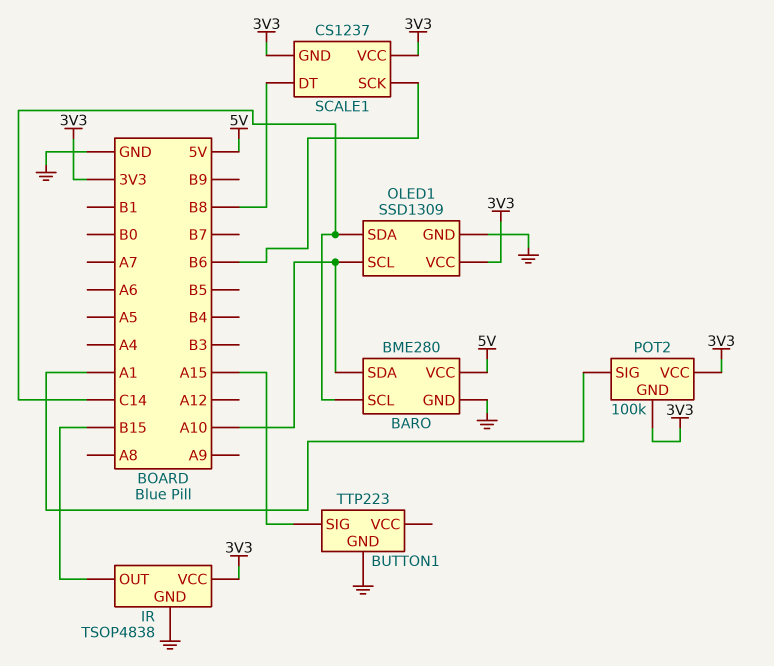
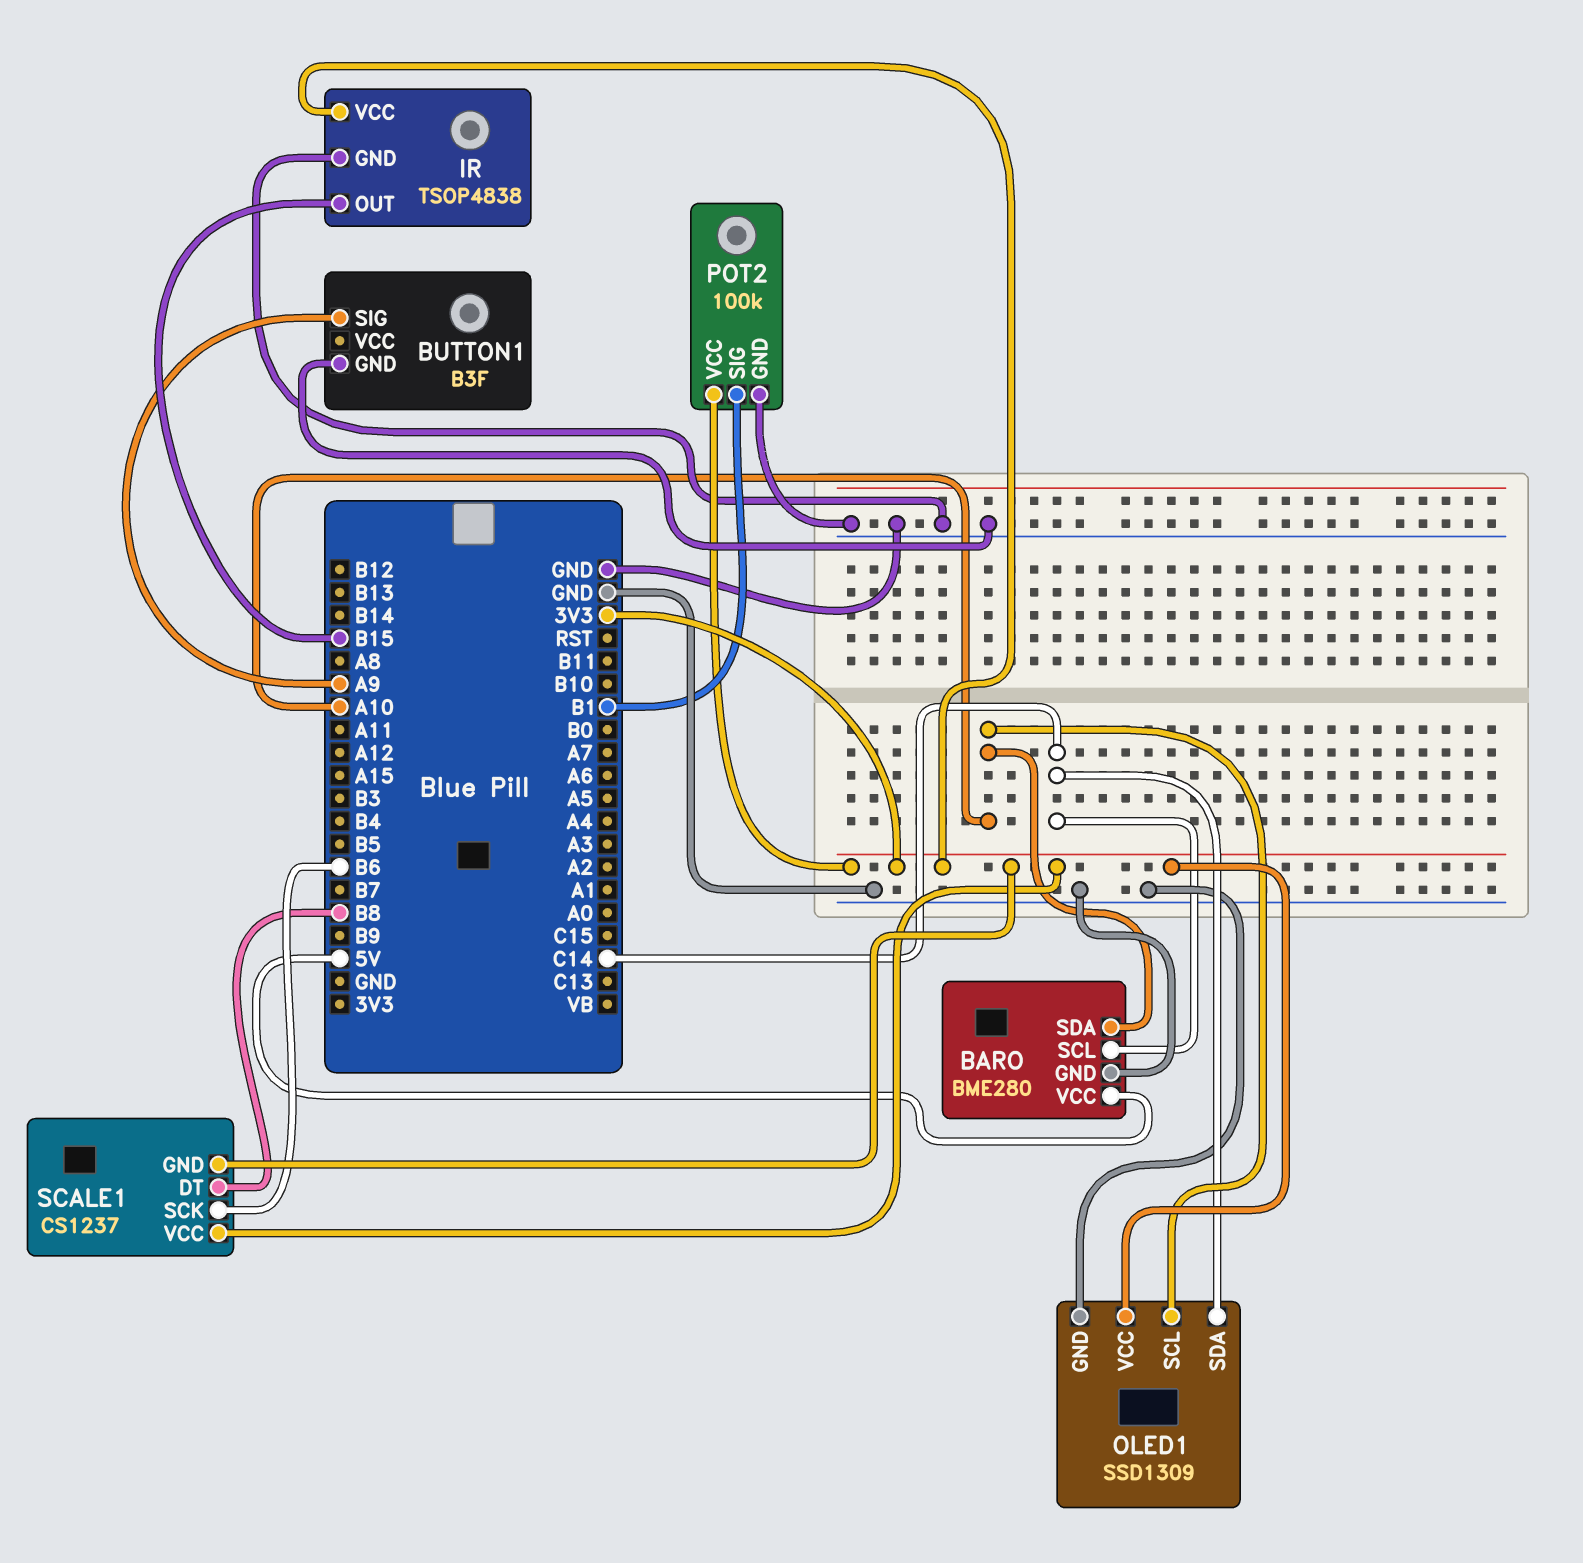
BUTTON1: TTP223 -> B3F
BUTTON1 pin SIG: A15 -> A9
POT2 pin GND: 3V3 -> GND
POT2 pin SIG: A1 -> B1

